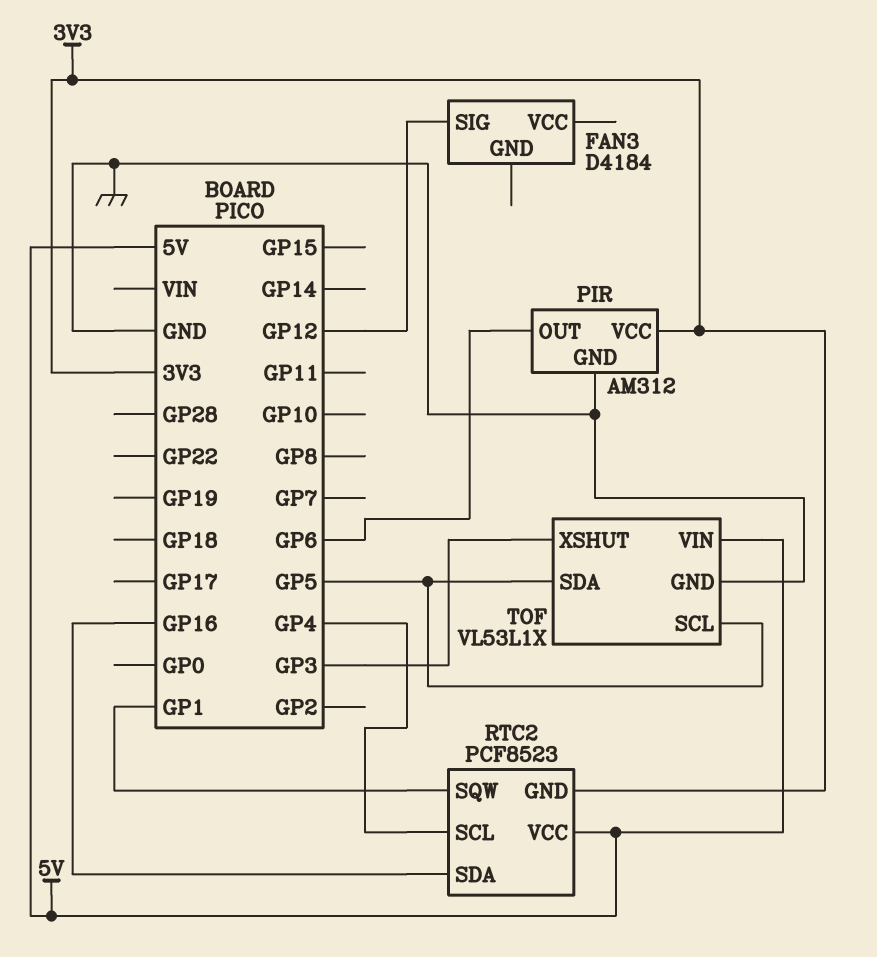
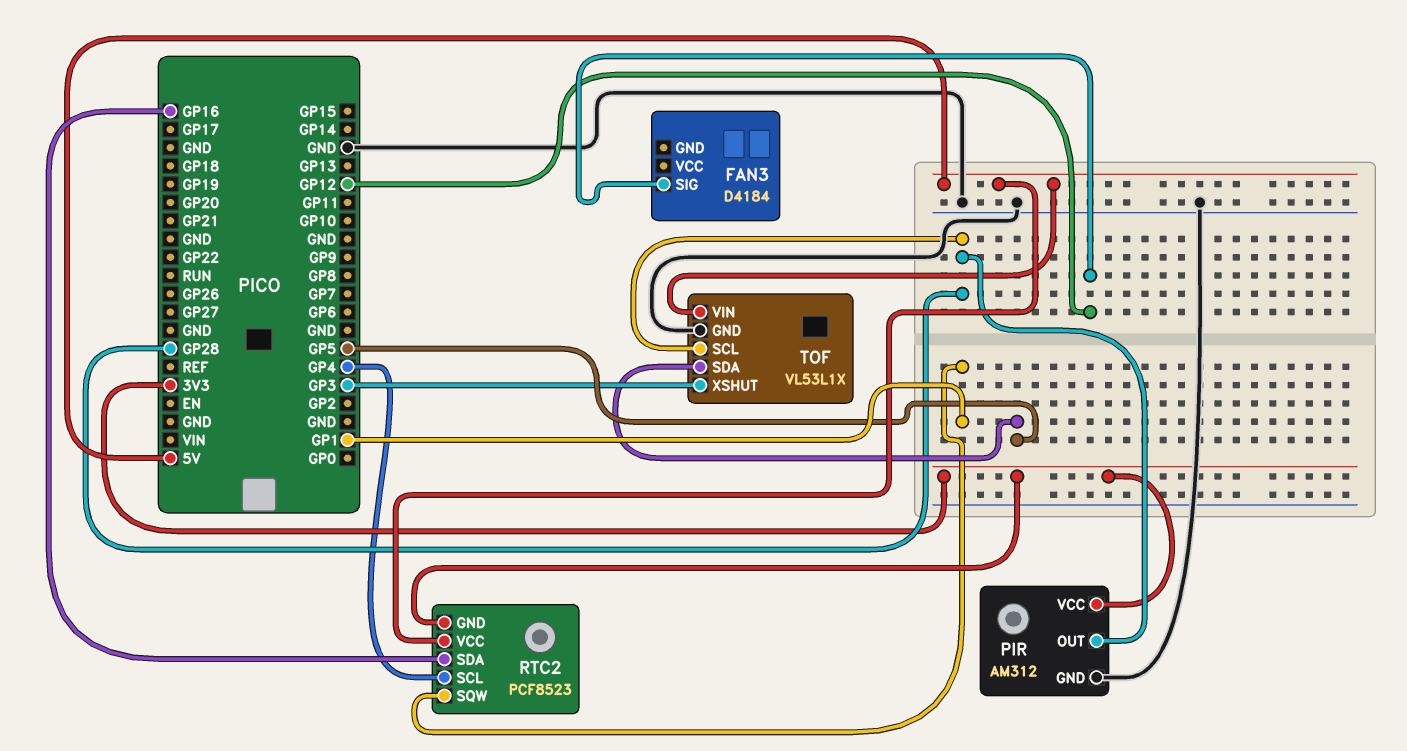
PIR pin OUT: GP6 -> GP28
TOF pin SCL: GP5 -> GP28

